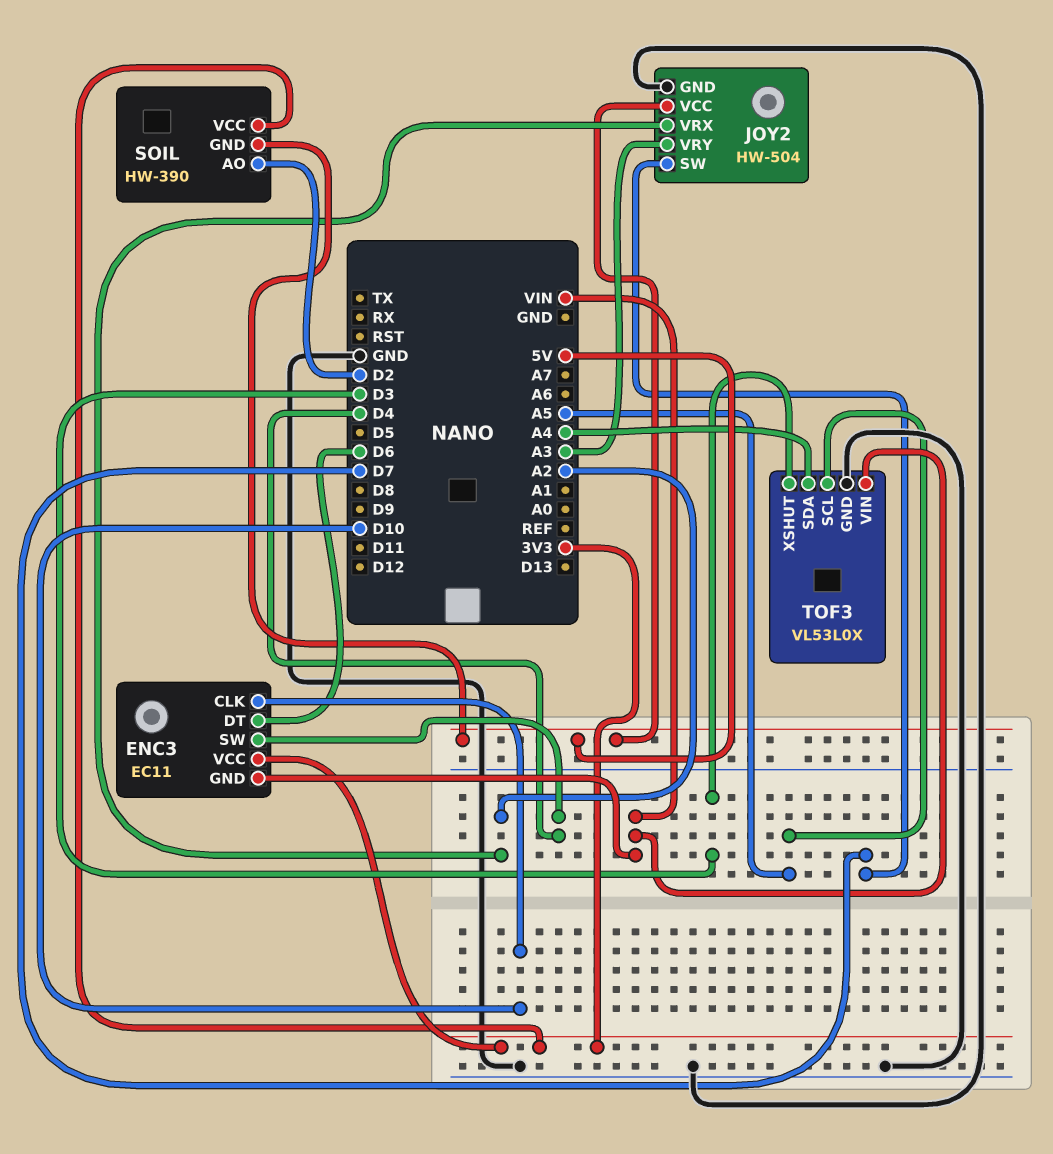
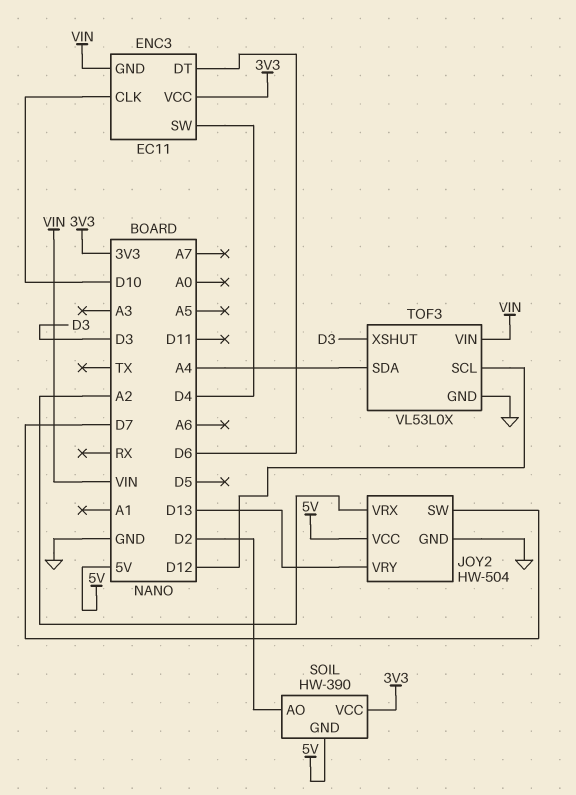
JOY2 pin VRY: A3 -> D13
TOF3 pin SCL: A5 -> D12

